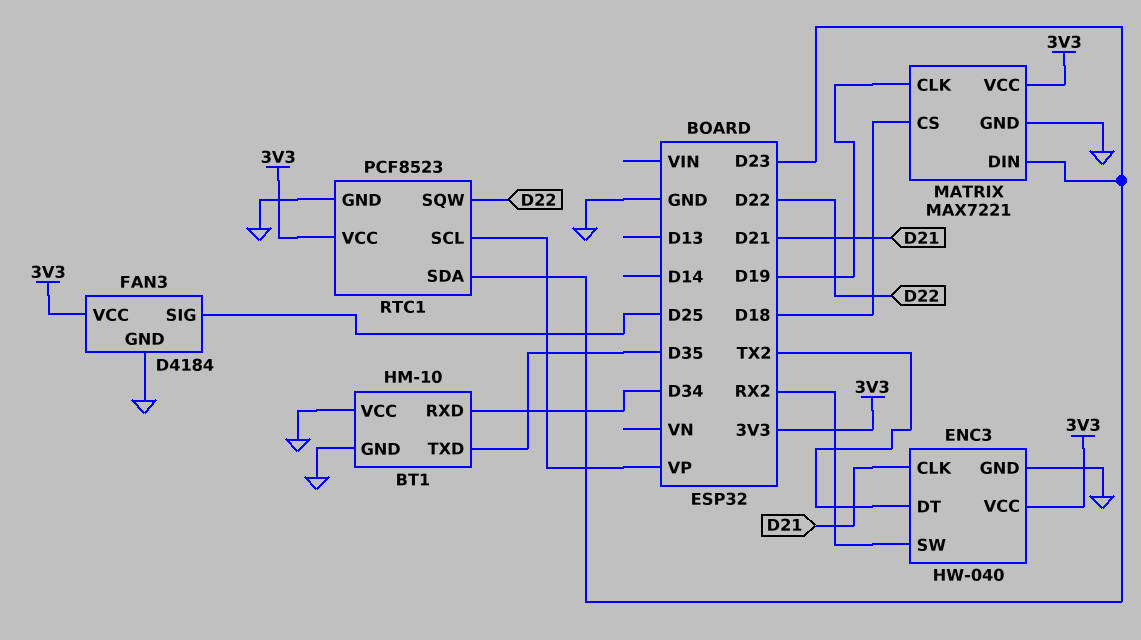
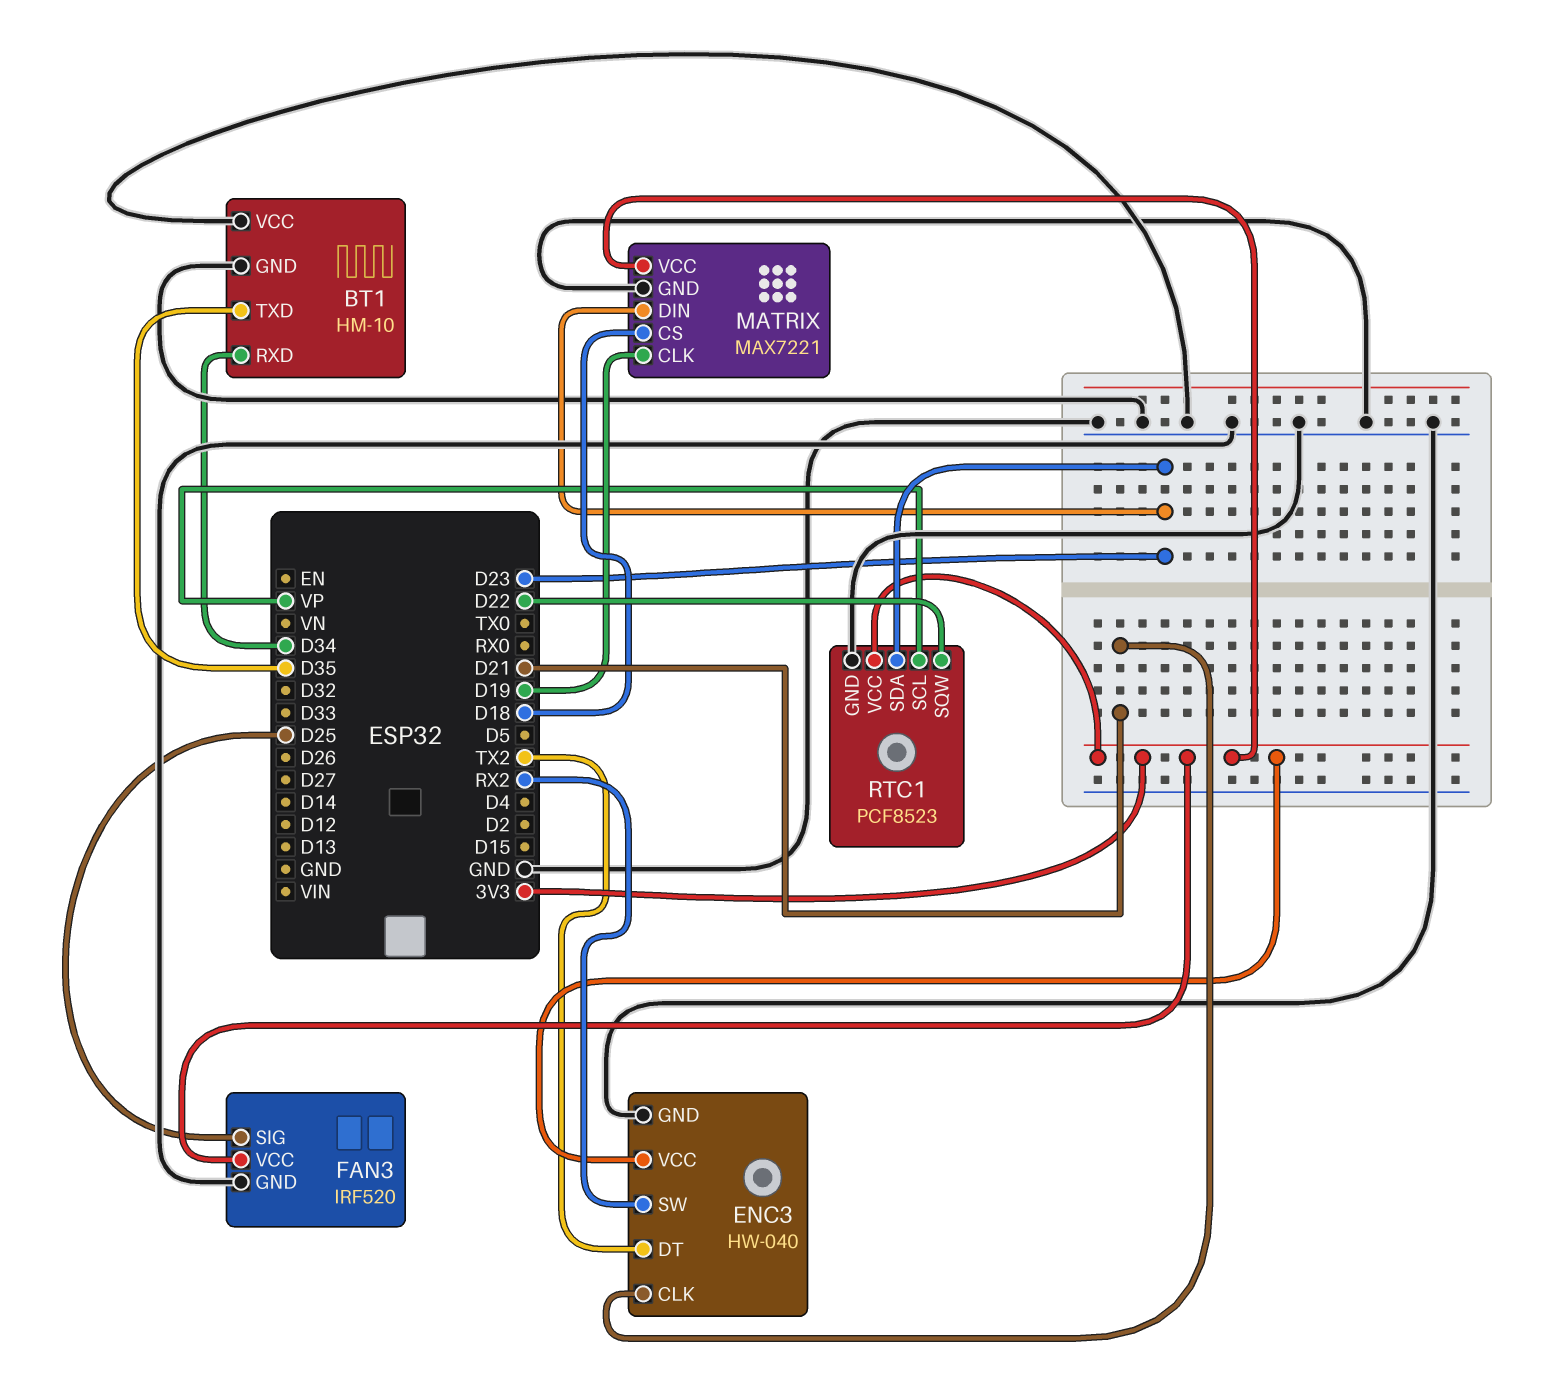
FAN3: D4184 -> IRF520

